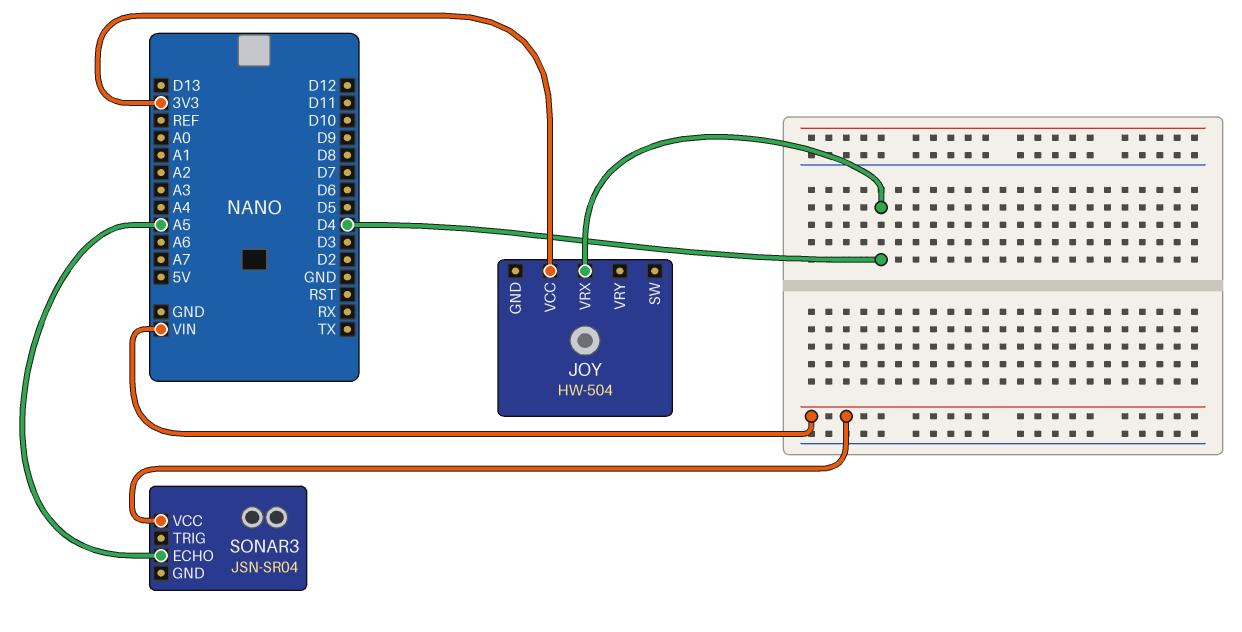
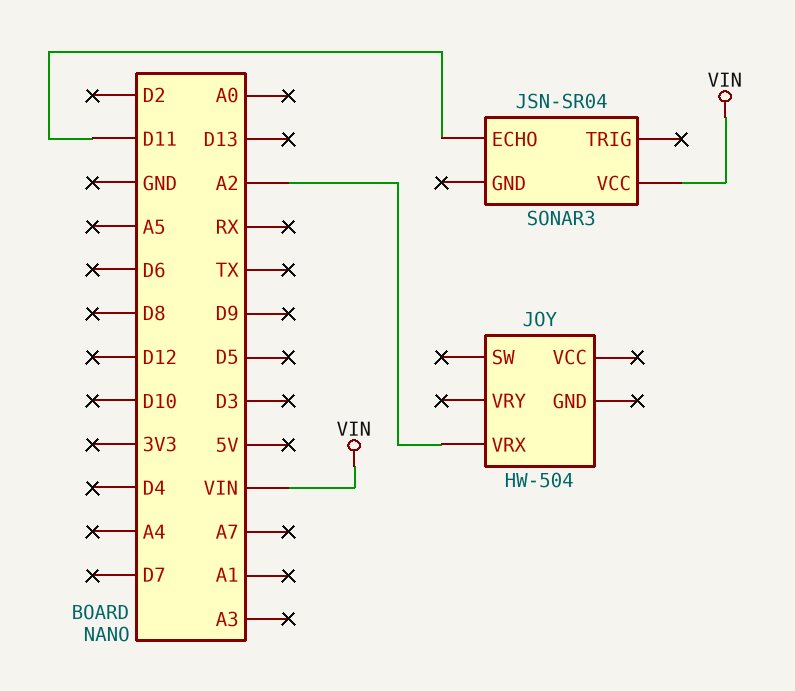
JOY pin VCC: 3V3 -> none
JOY pin VRX: D4 -> A2
SONAR3 pin ECHO: A5 -> D11

